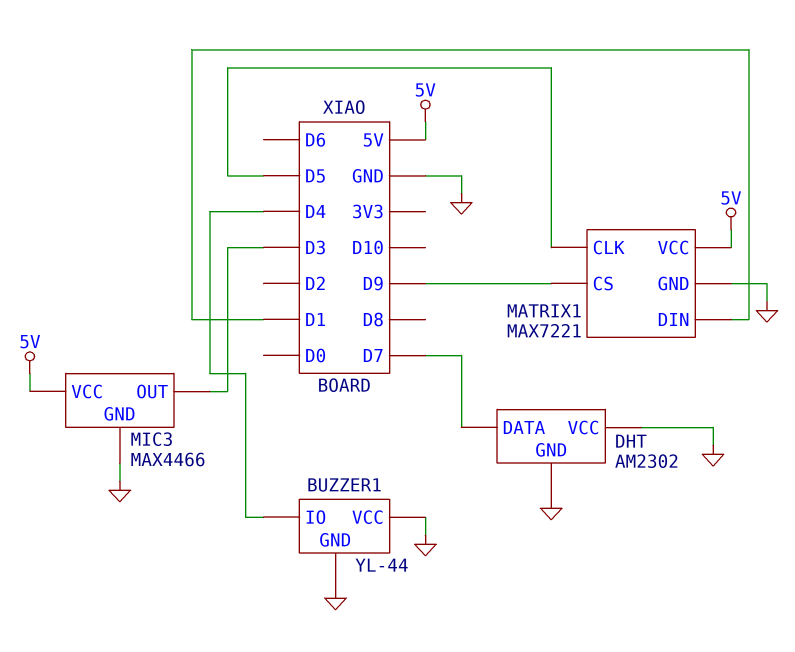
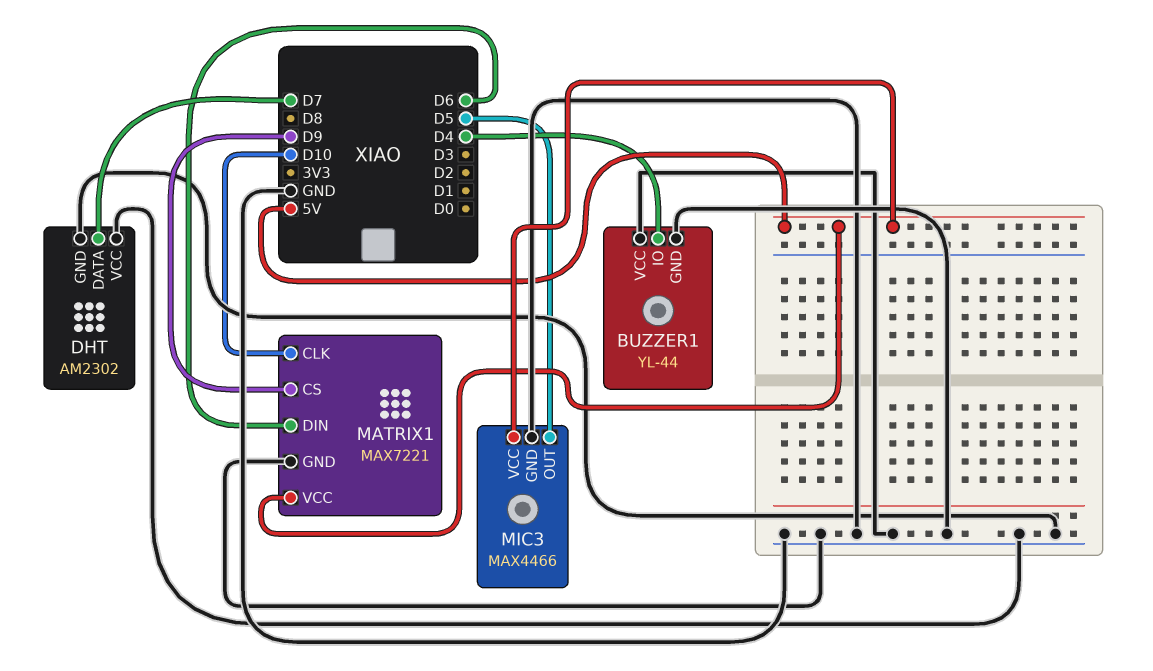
MATRIX1 pin CLK: D5 -> D10
MATRIX1 pin DIN: D1 -> D6
MIC3 pin OUT: D3 -> D5

